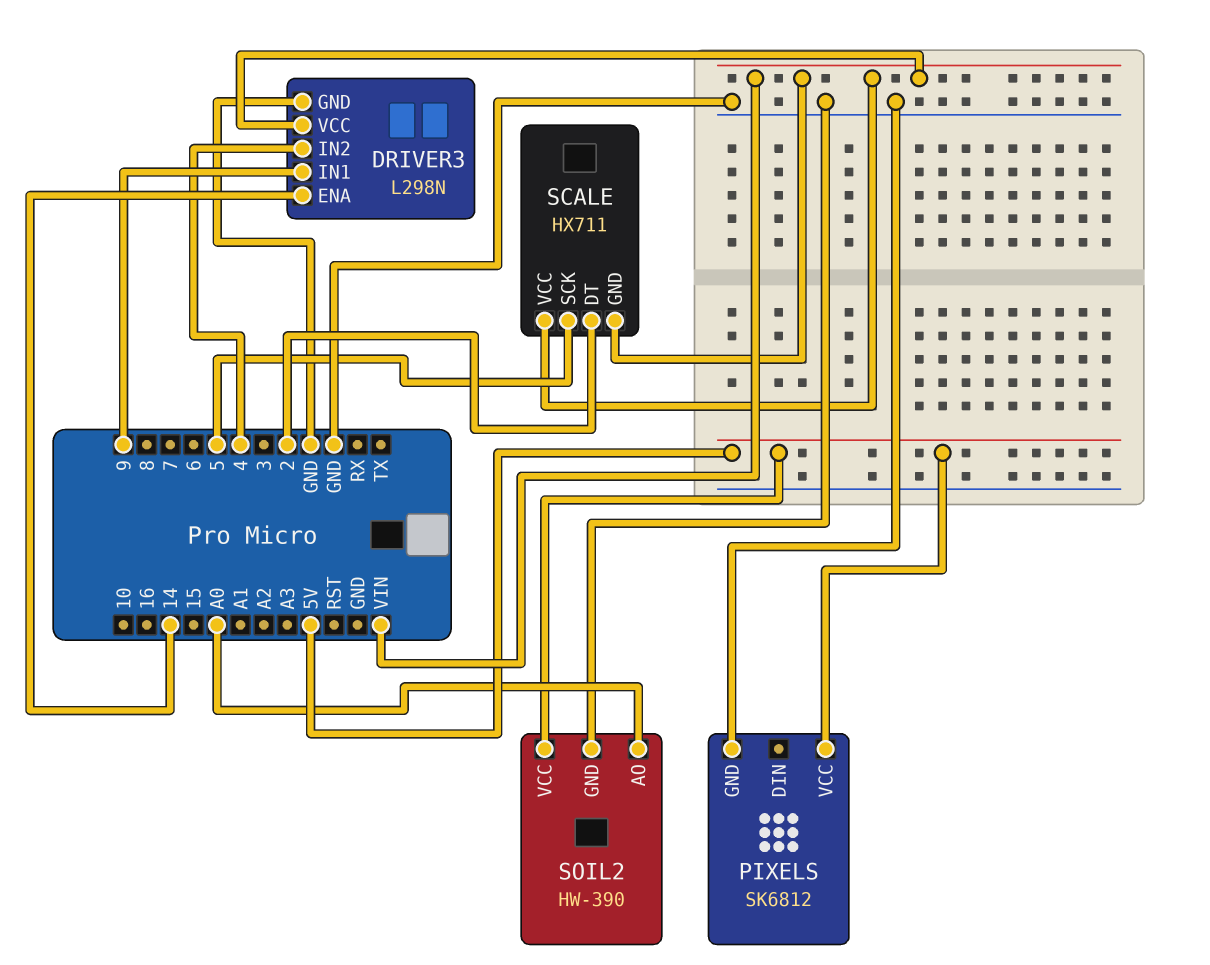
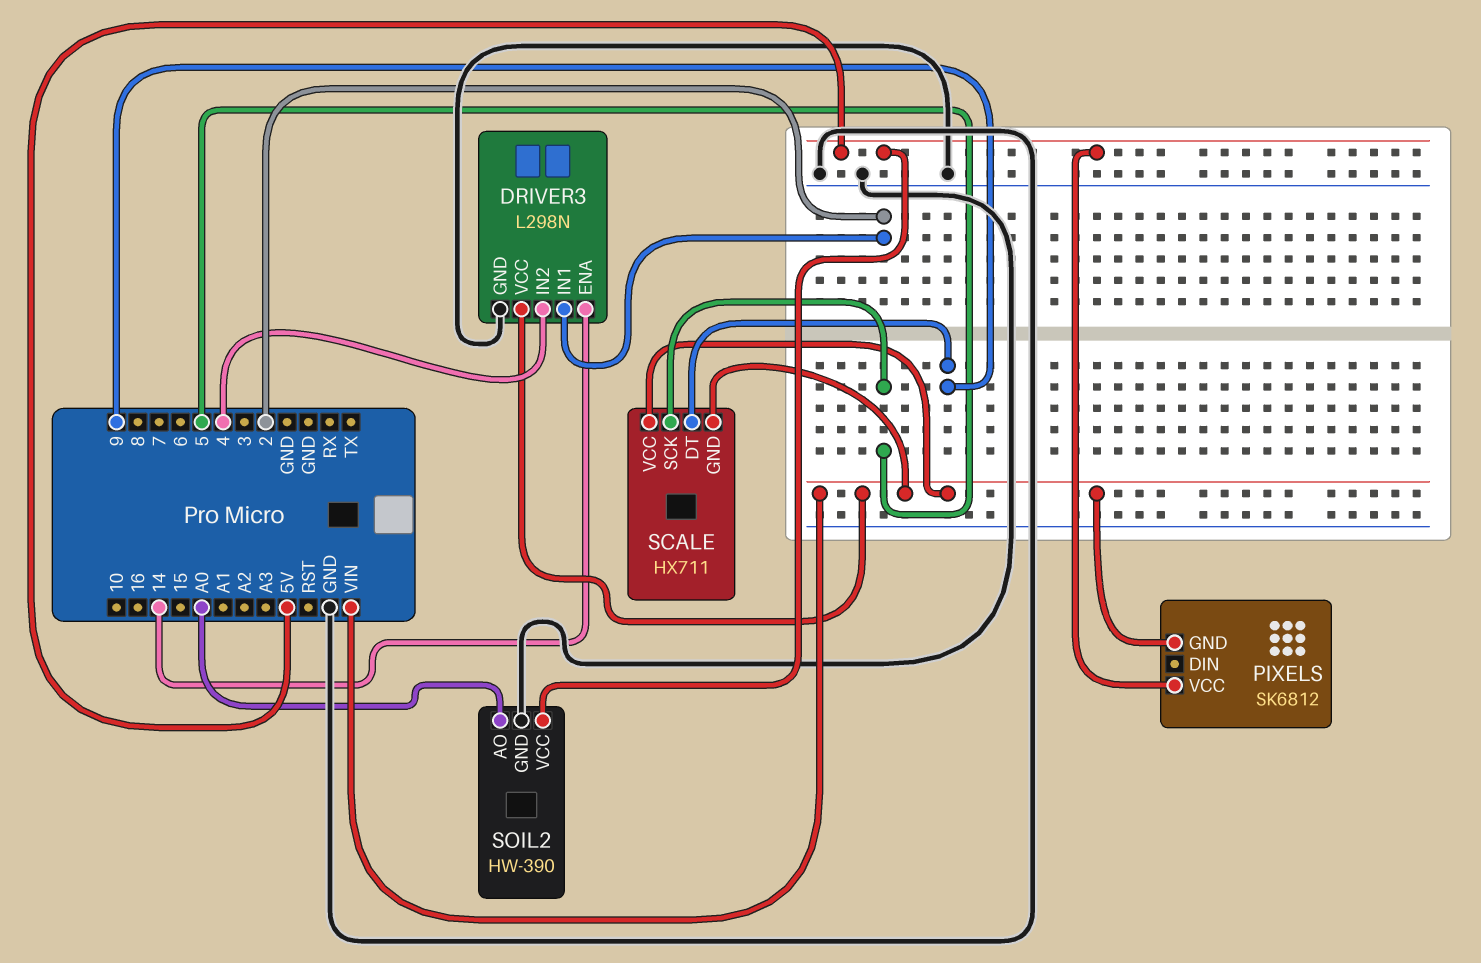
DRIVER3 pin IN1: 9 -> 2
PIXELS pin GND: GND -> VIN
SCALE pin DT: 2 -> 9

